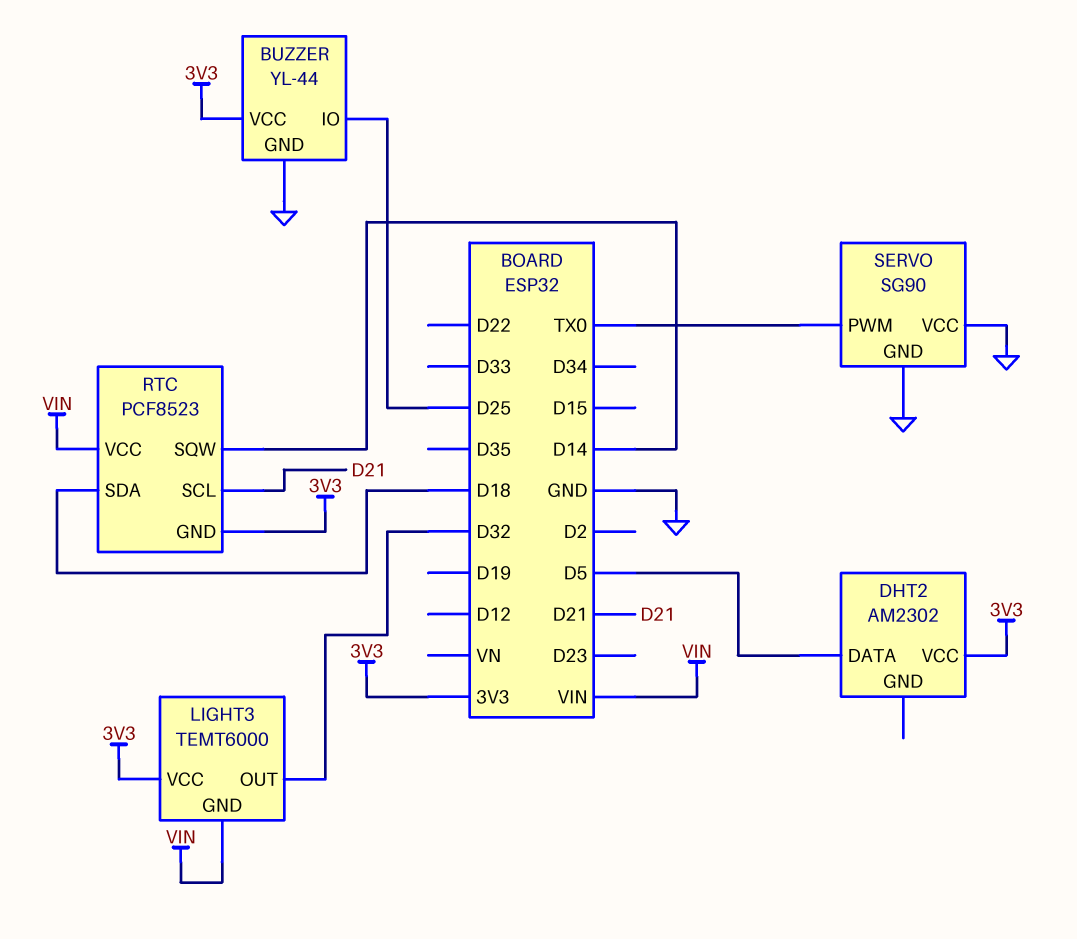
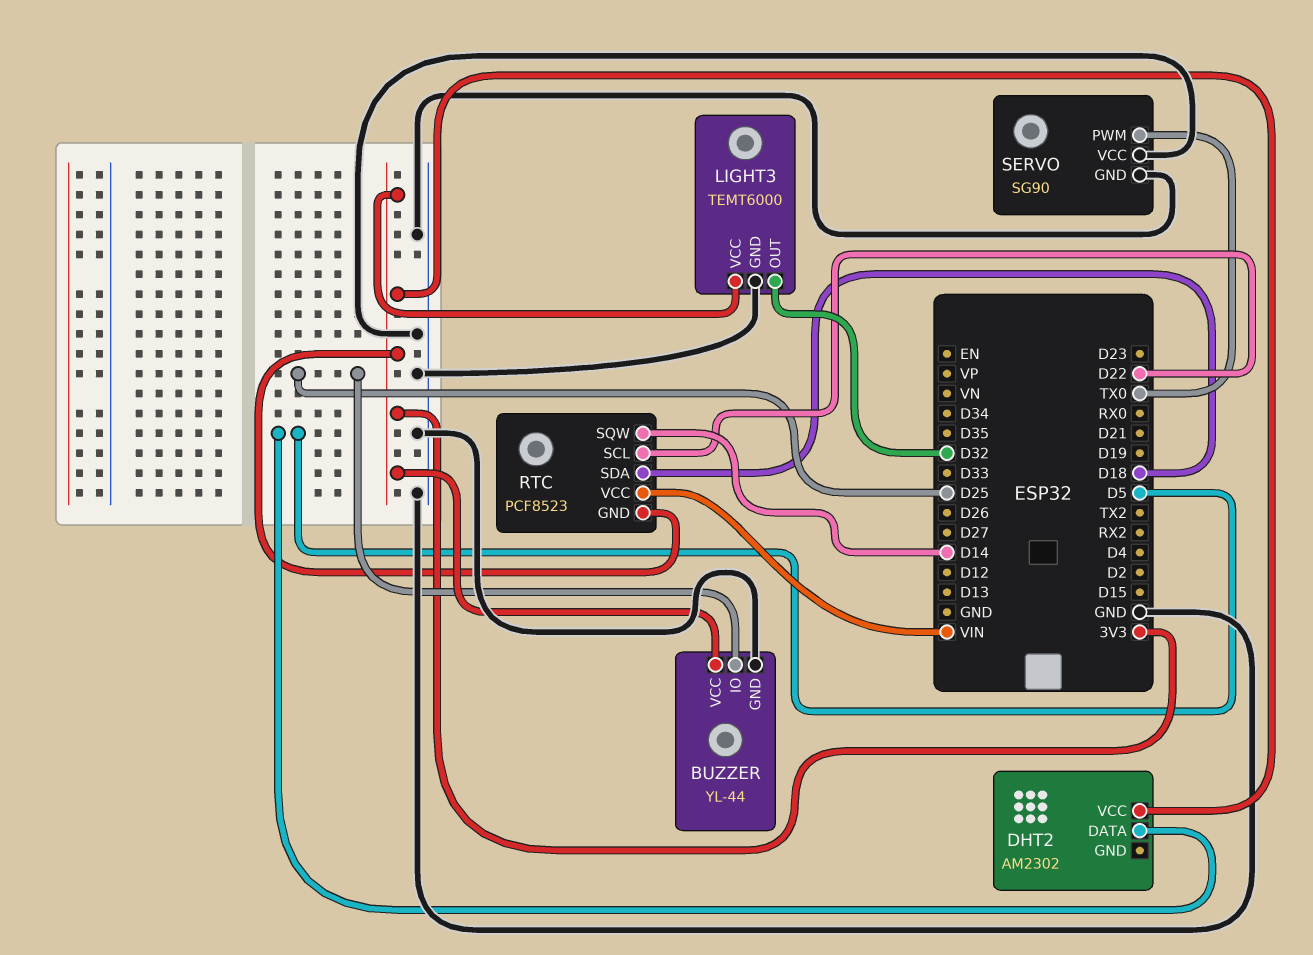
LIGHT3 pin GND: VIN -> GND
RTC pin SCL: D21 -> D22

